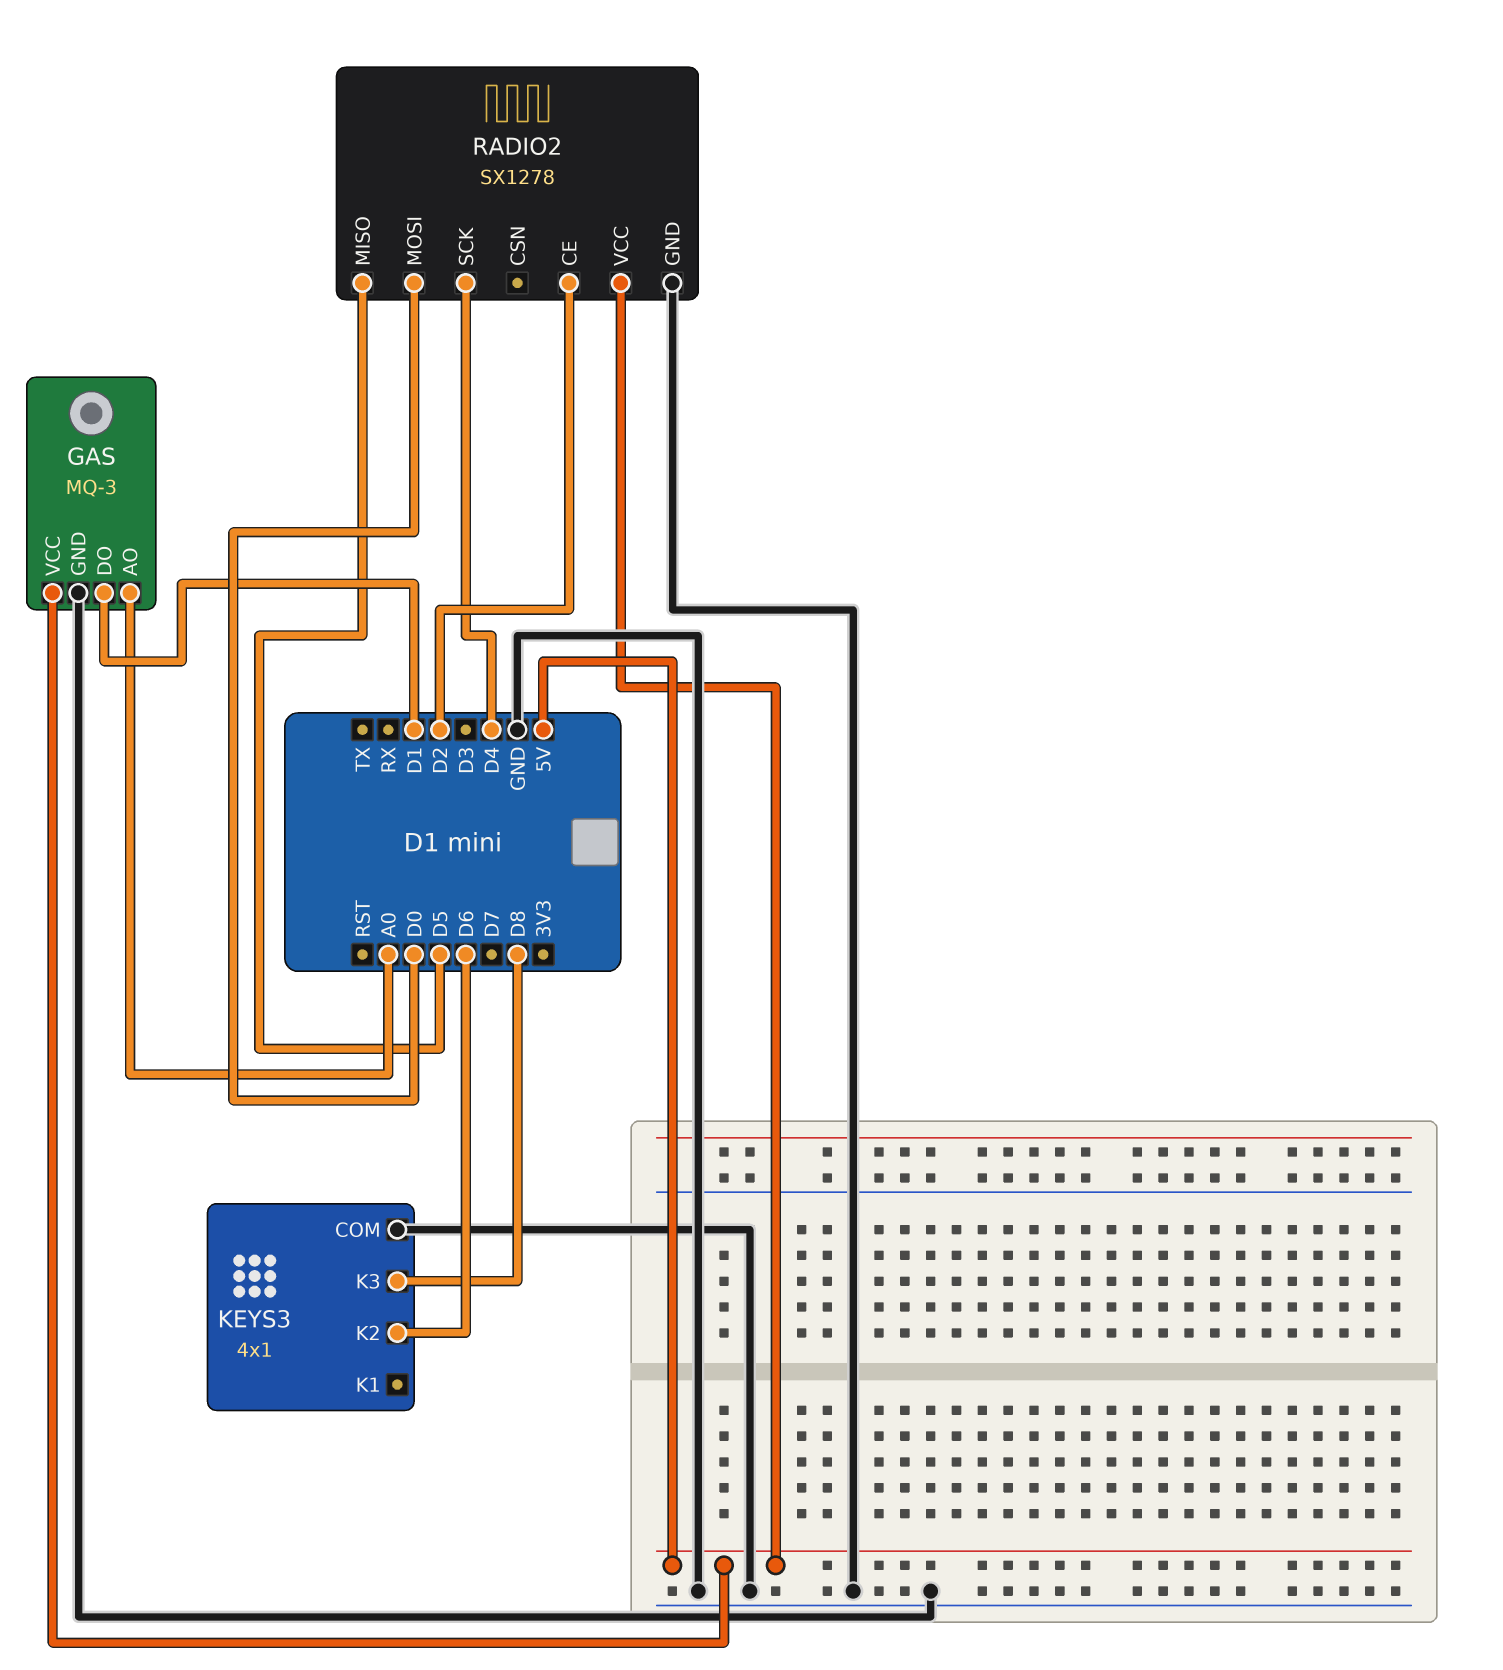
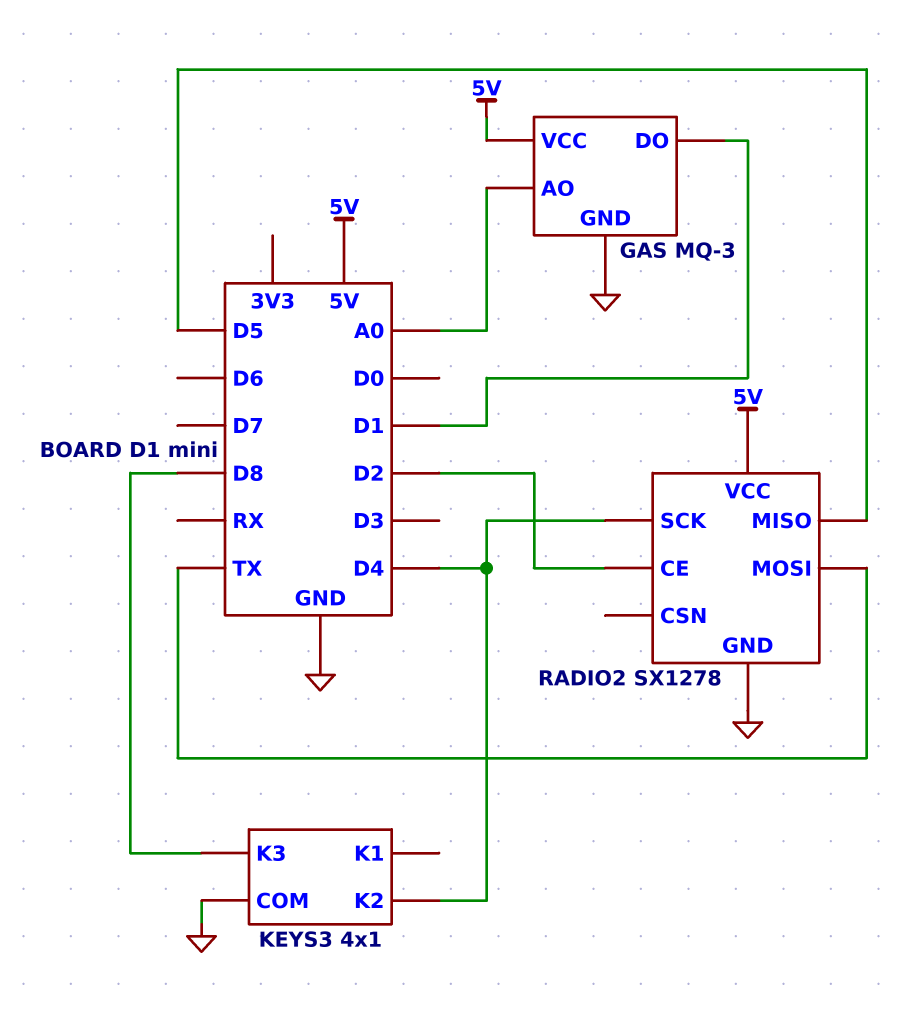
KEYS3 pin K2: D6 -> D4
RADIO2 pin MOSI: D0 -> TX

